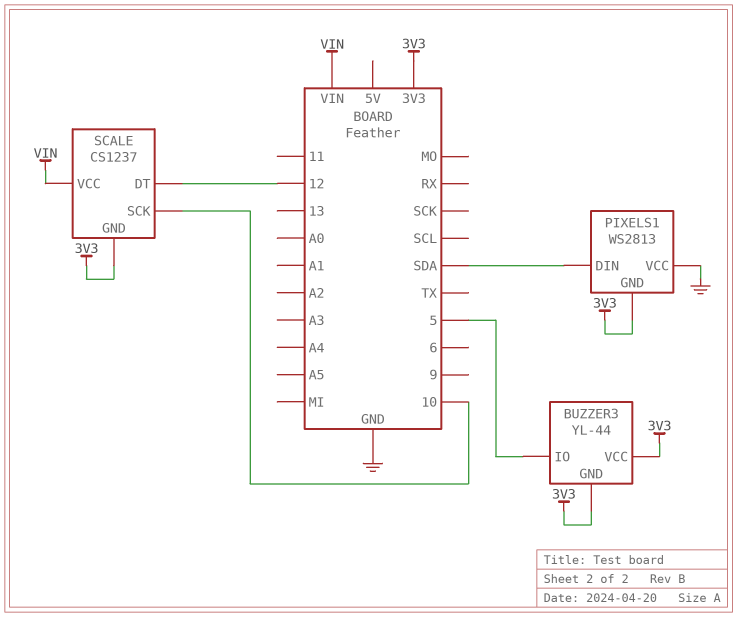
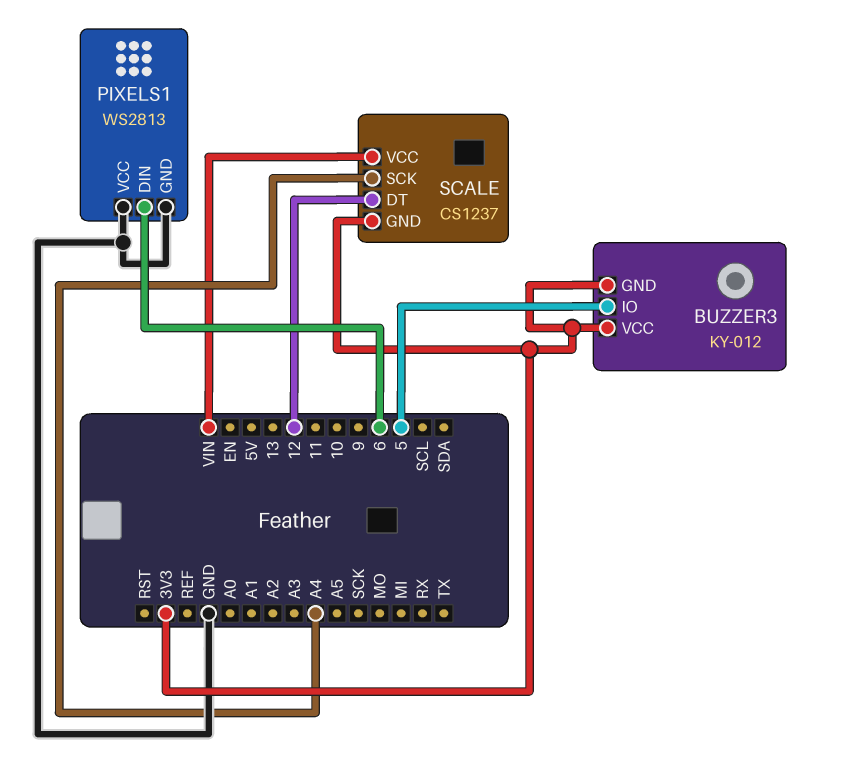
BUZZER3: YL-44 -> KY-012
PIXELS1 pin DIN: SDA -> 6
PIXELS1 pin GND: 3V3 -> GND
SCALE pin SCK: 10 -> A4

